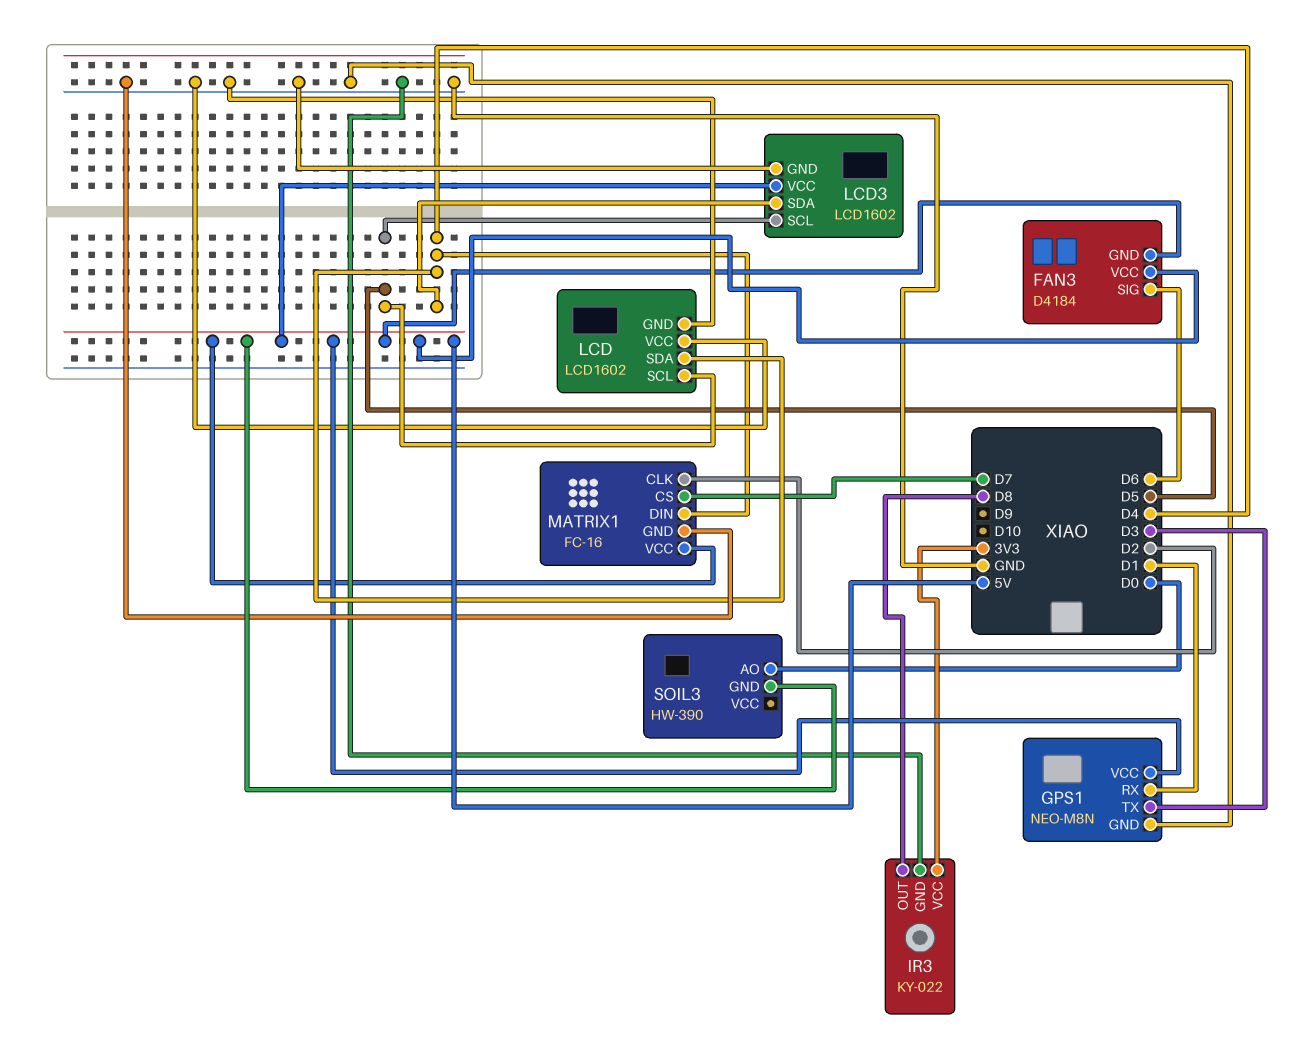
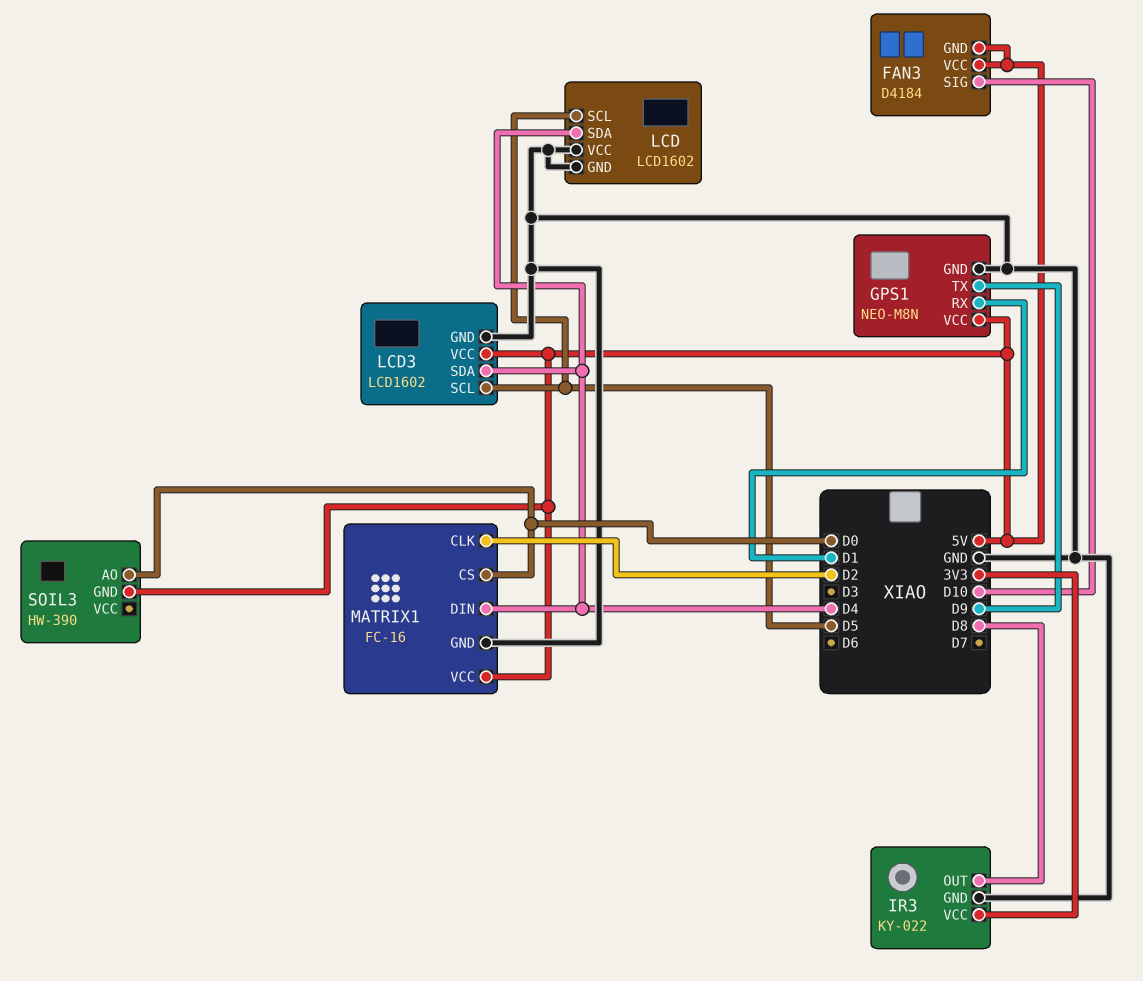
FAN3 pin SIG: D6 -> D10
GPS1 pin TX: D3 -> D9
MATRIX1 pin CS: D7 -> D0

